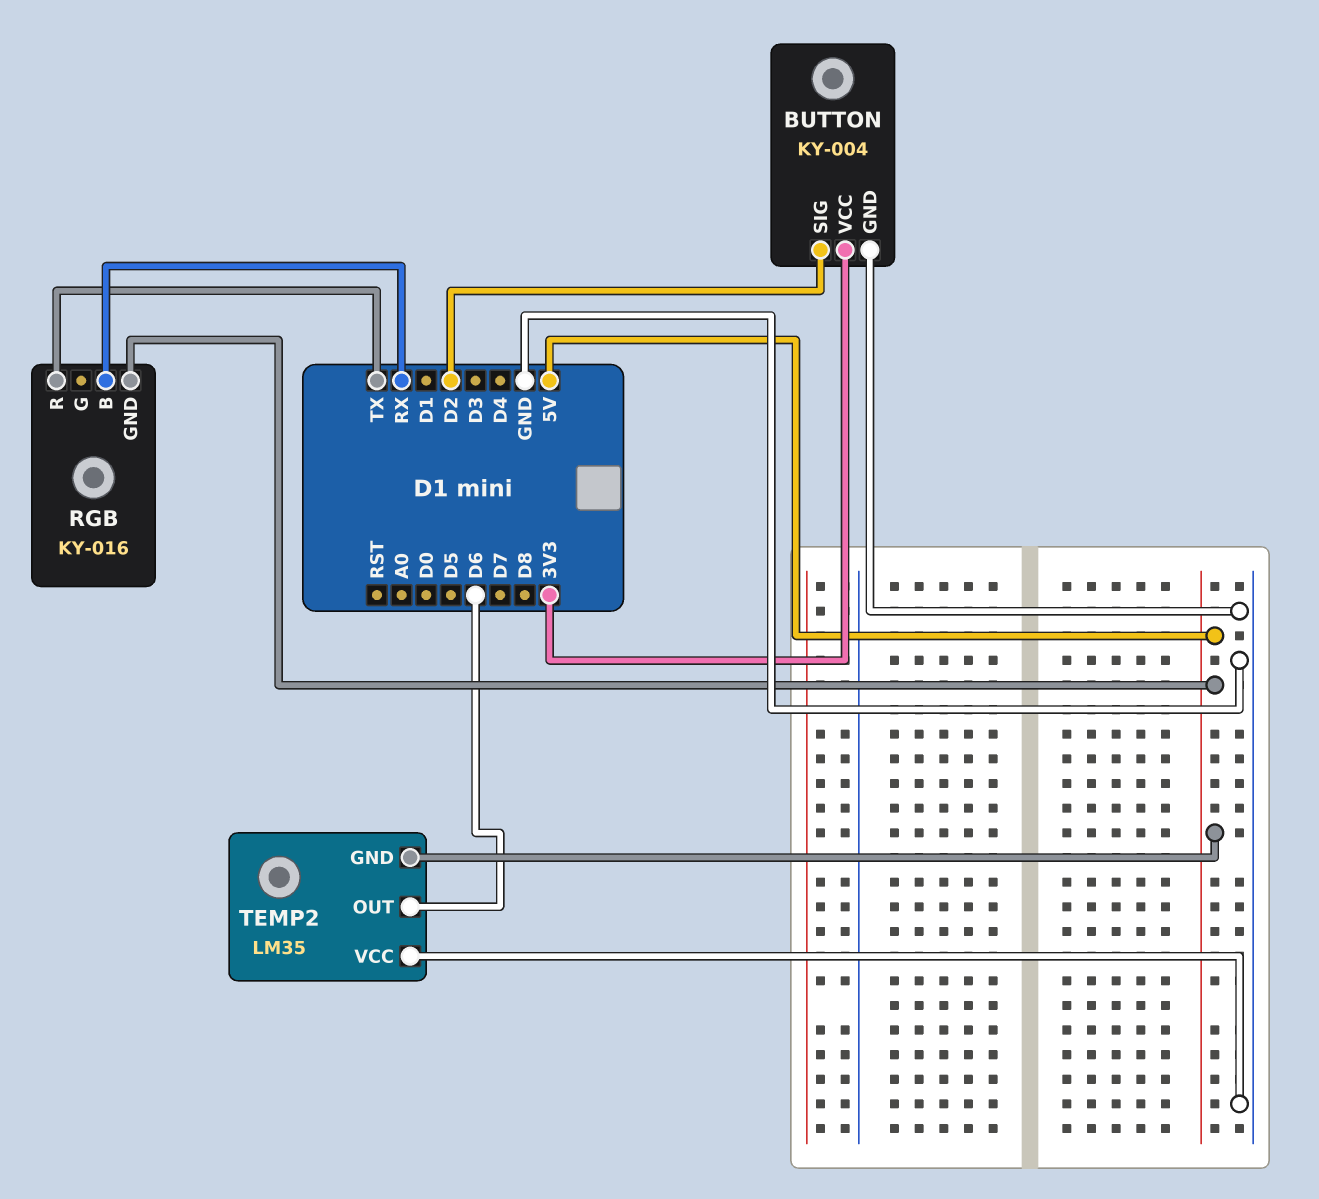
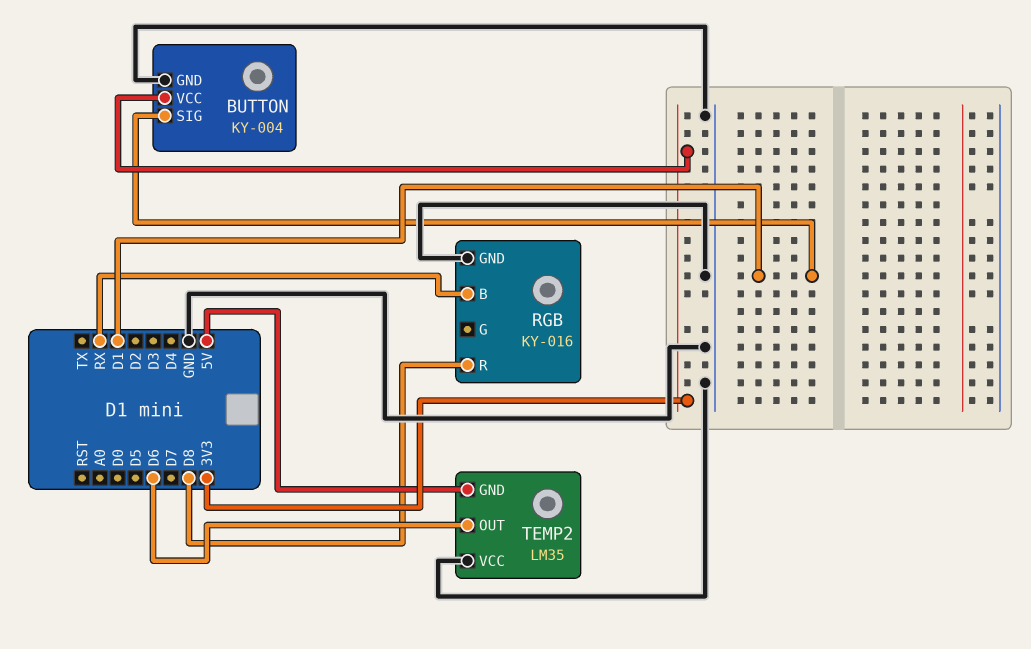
BUTTON pin SIG: D2 -> D1
RGB pin GND: 5V -> GND
RGB pin R: TX -> D8

